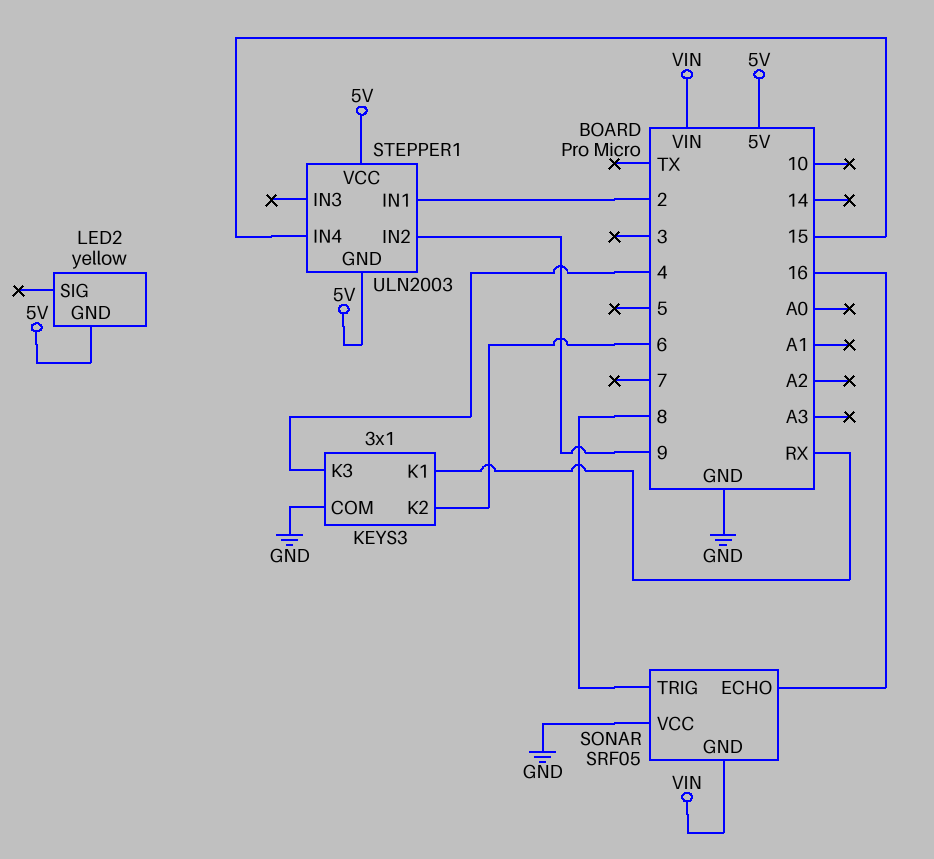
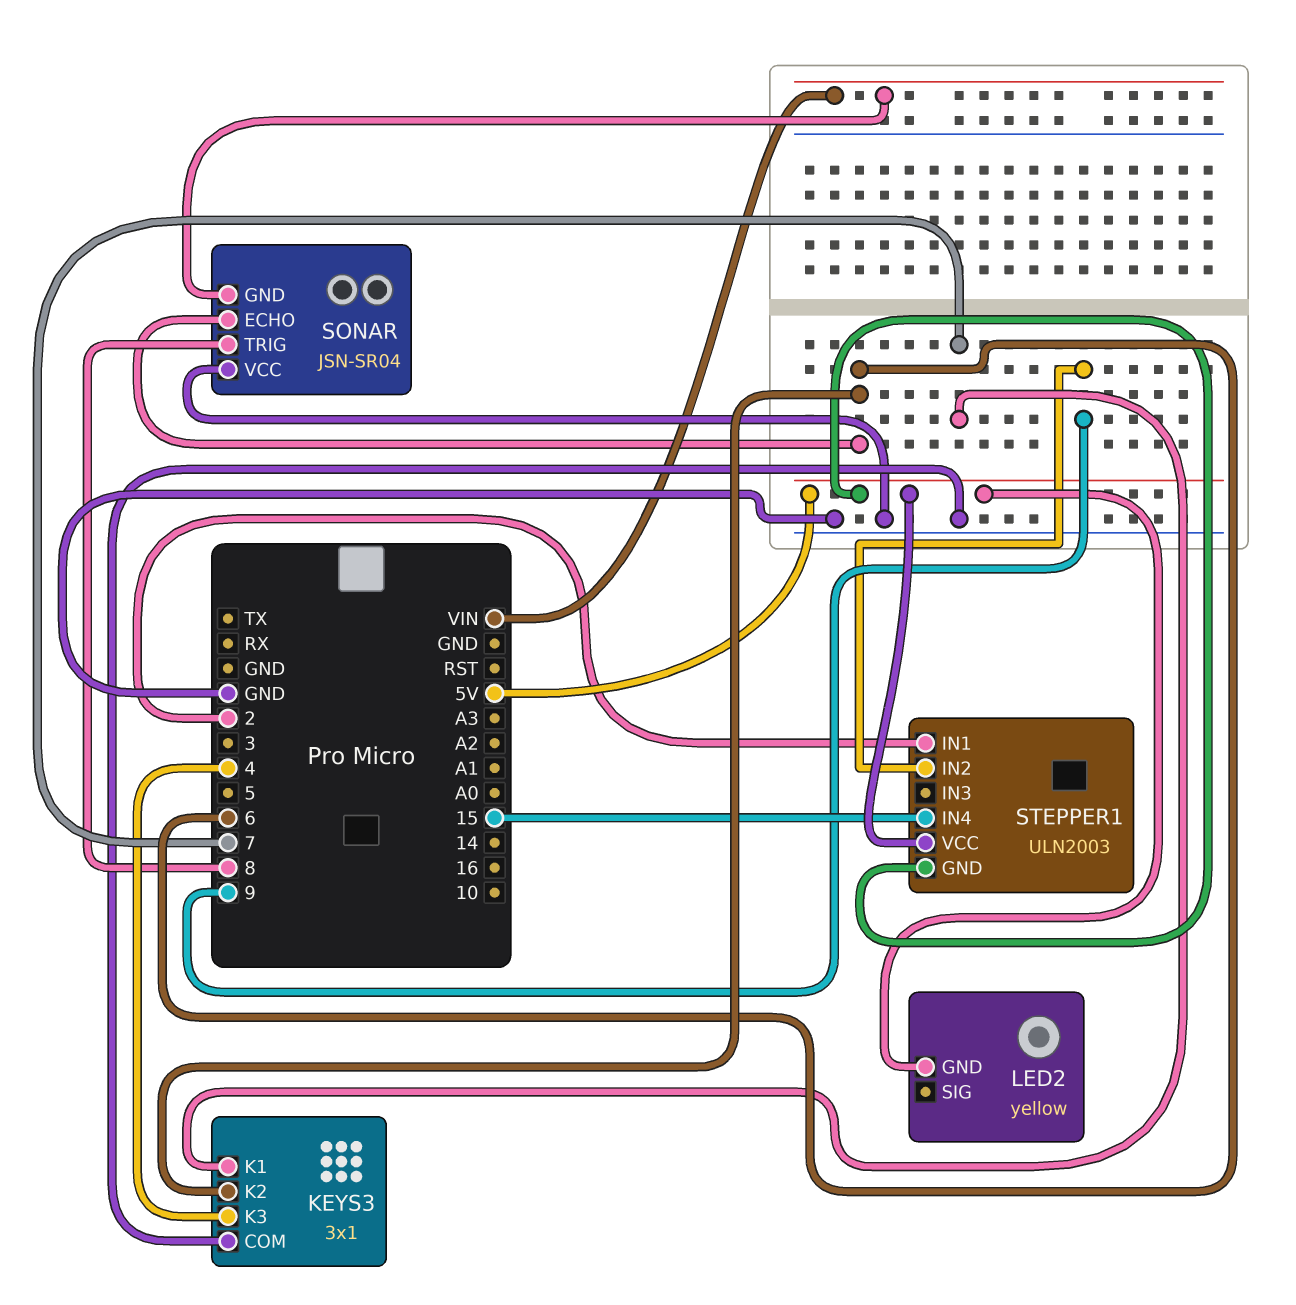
KEYS3 pin K1: RX -> 7
SONAR: SRF05 -> JSN-SR04
SONAR pin ECHO: 16 -> 6

